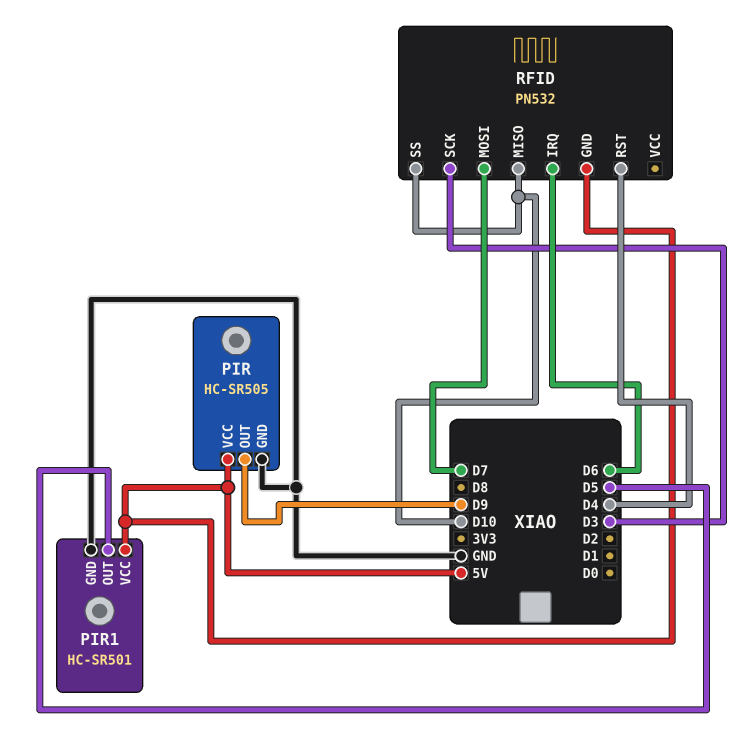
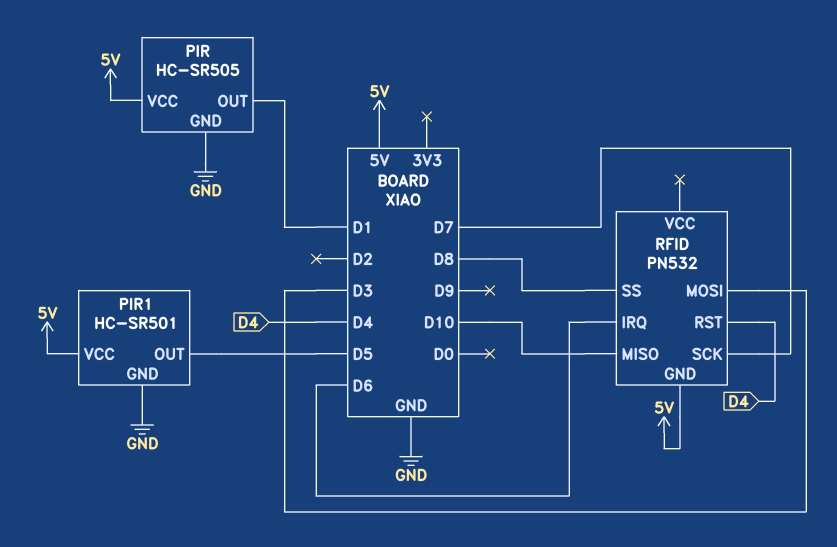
PIR pin OUT: D9 -> D1
RFID pin MOSI: D7 -> D3
RFID pin SCK: D3 -> D7
RFID pin SS: D10 -> D8

